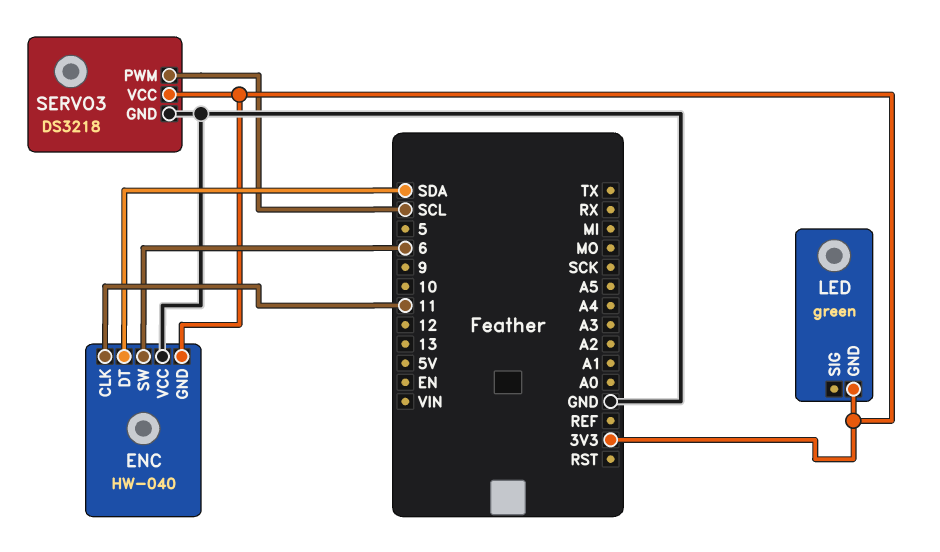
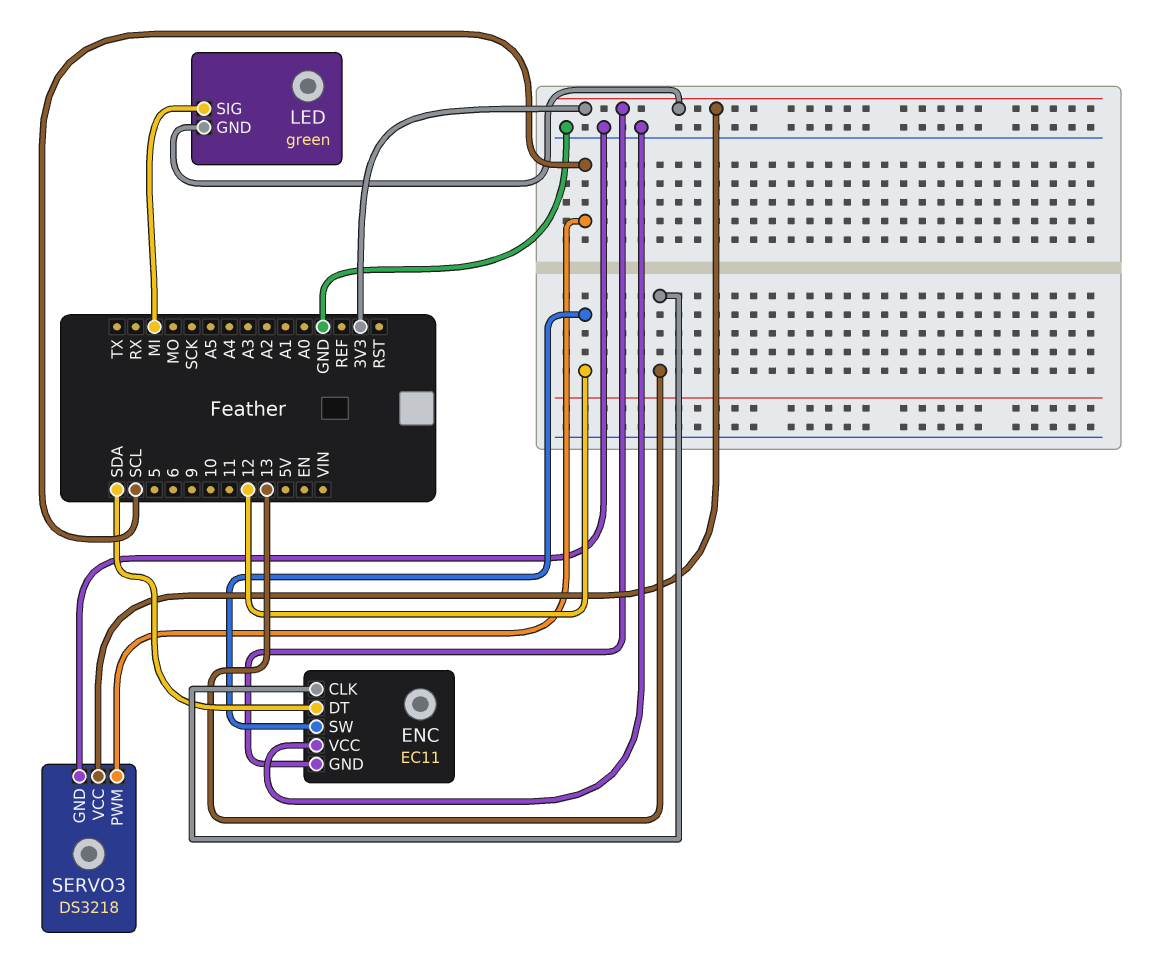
ENC: HW-040 -> EC11
ENC pin CLK: 11 -> 13
ENC pin SW: 6 -> 12
LED pin SIG: none -> MI

